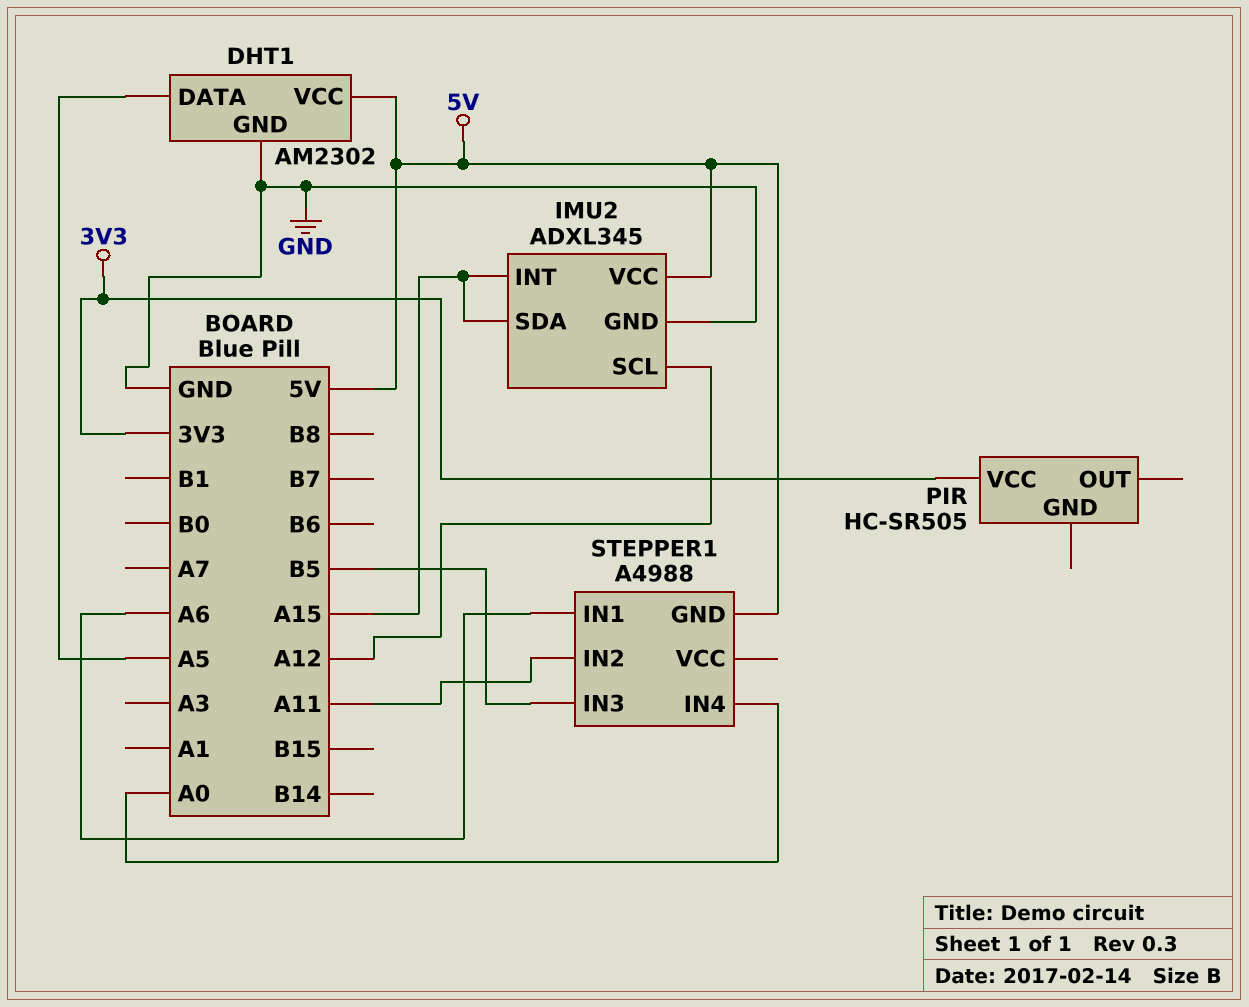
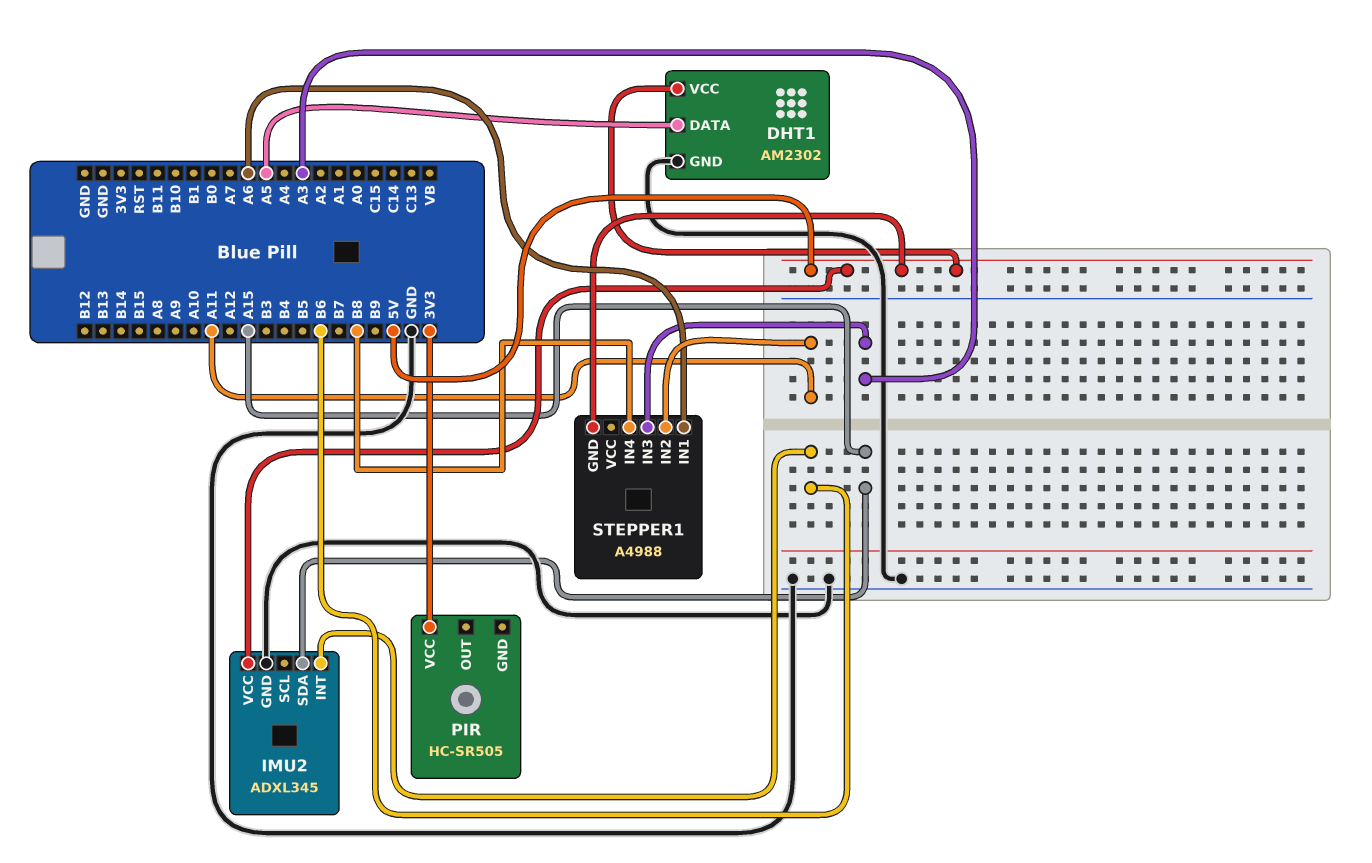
IMU2 pin INT: A15 -> B6
IMU2 pin SCL: A12 -> none
STEPPER1 pin IN3: B5 -> A3
STEPPER1 pin IN4: A0 -> B8

